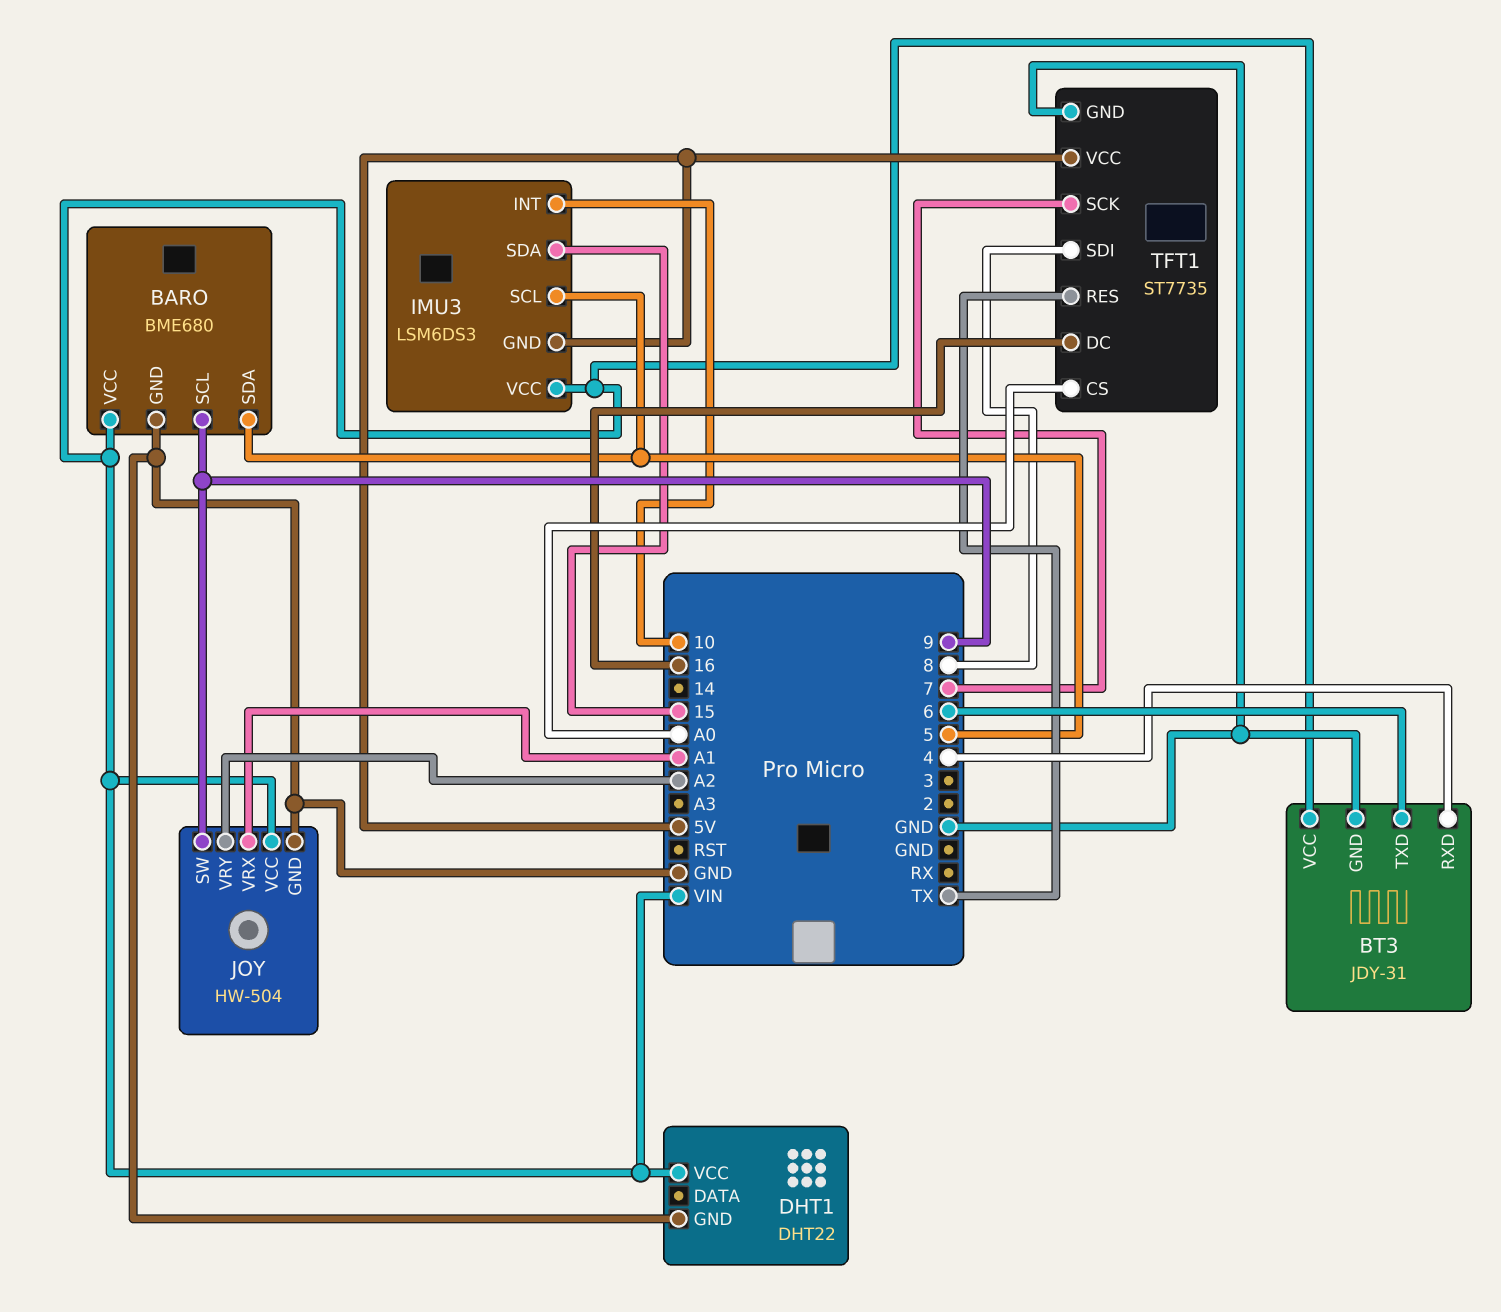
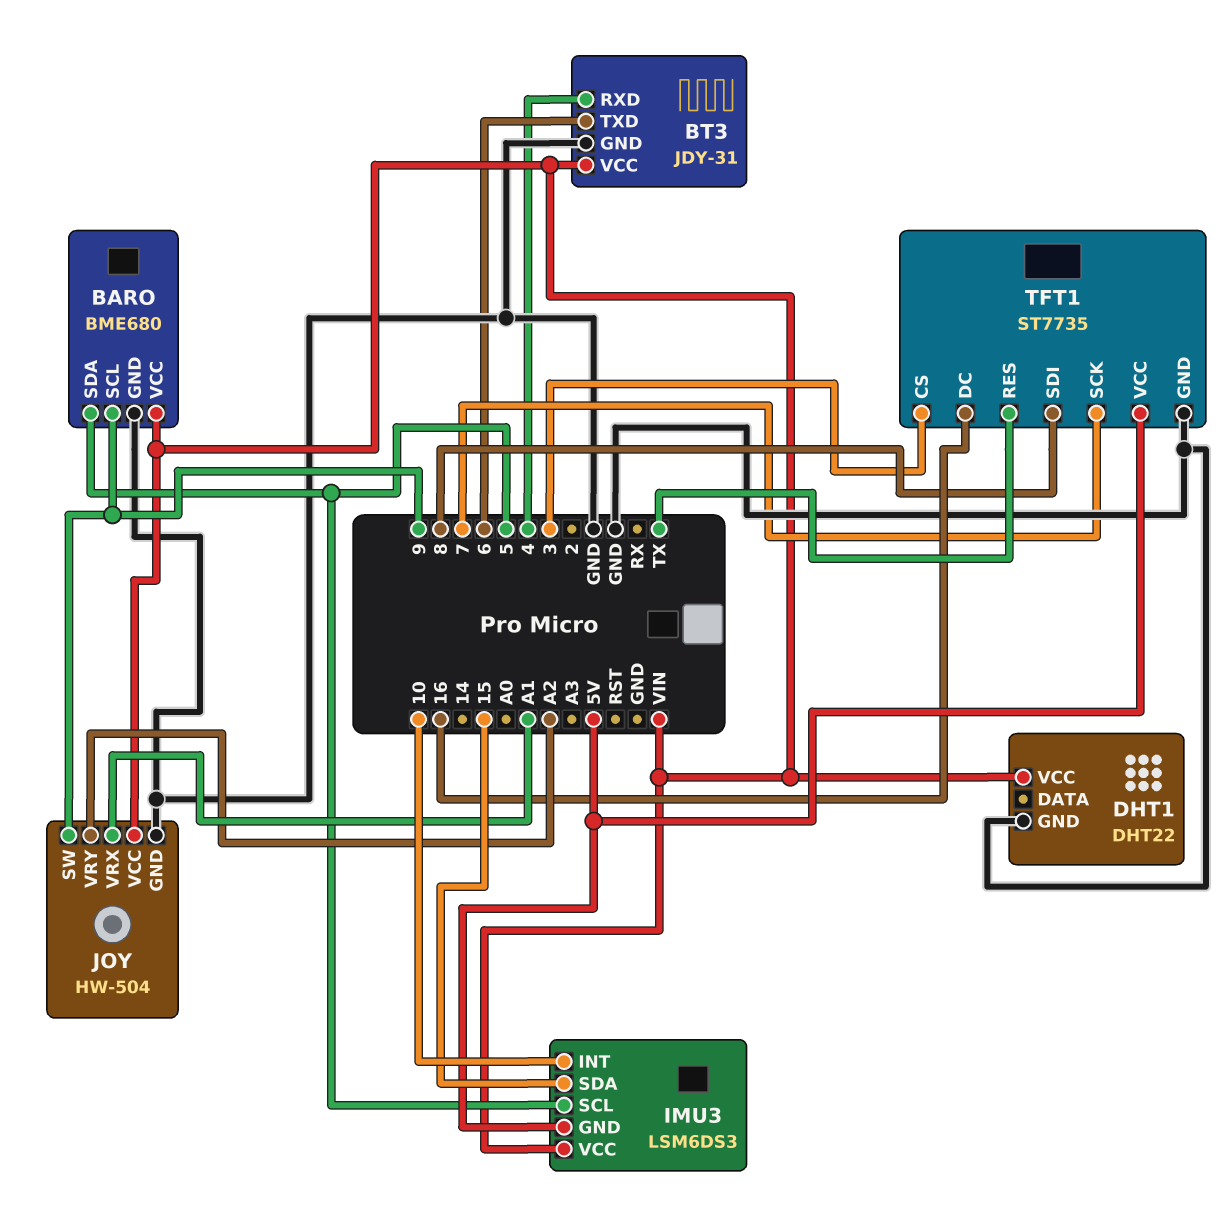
TFT1 pin CS: A0 -> 3

